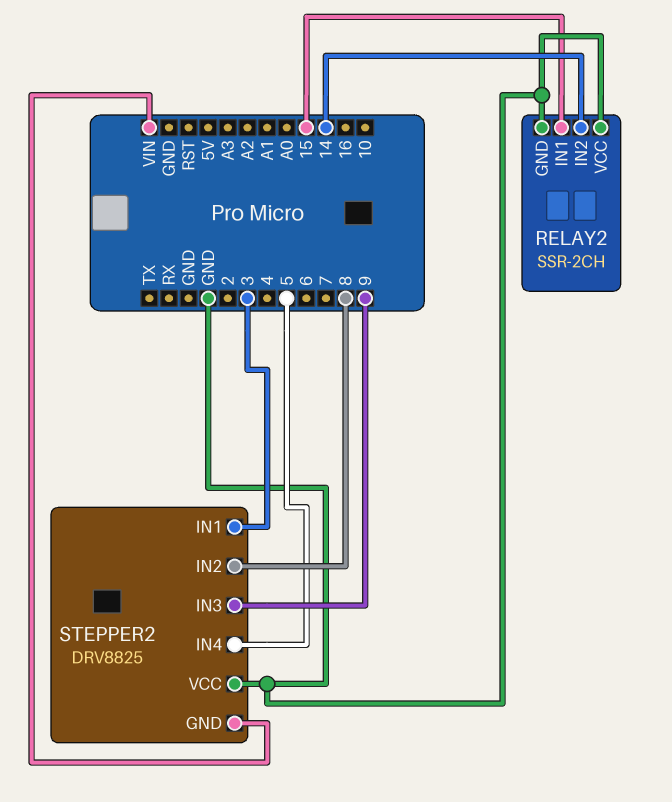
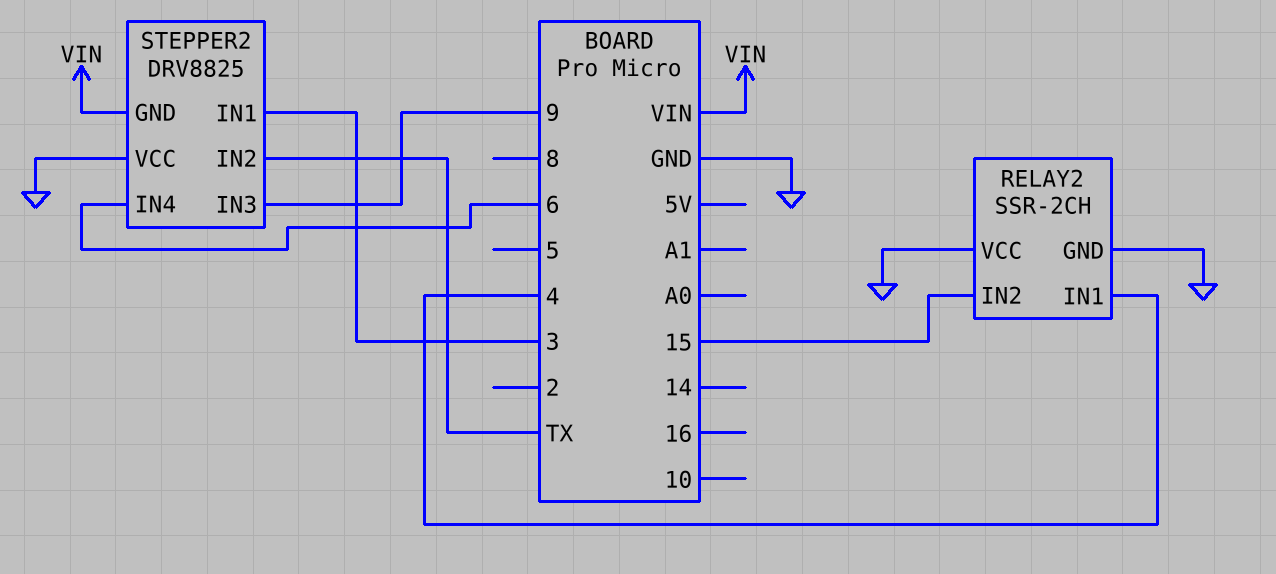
RELAY2 pin IN1: 15 -> 4
RELAY2 pin IN2: 14 -> 15
STEPPER2 pin IN2: 8 -> TX
STEPPER2 pin IN4: 5 -> 6

